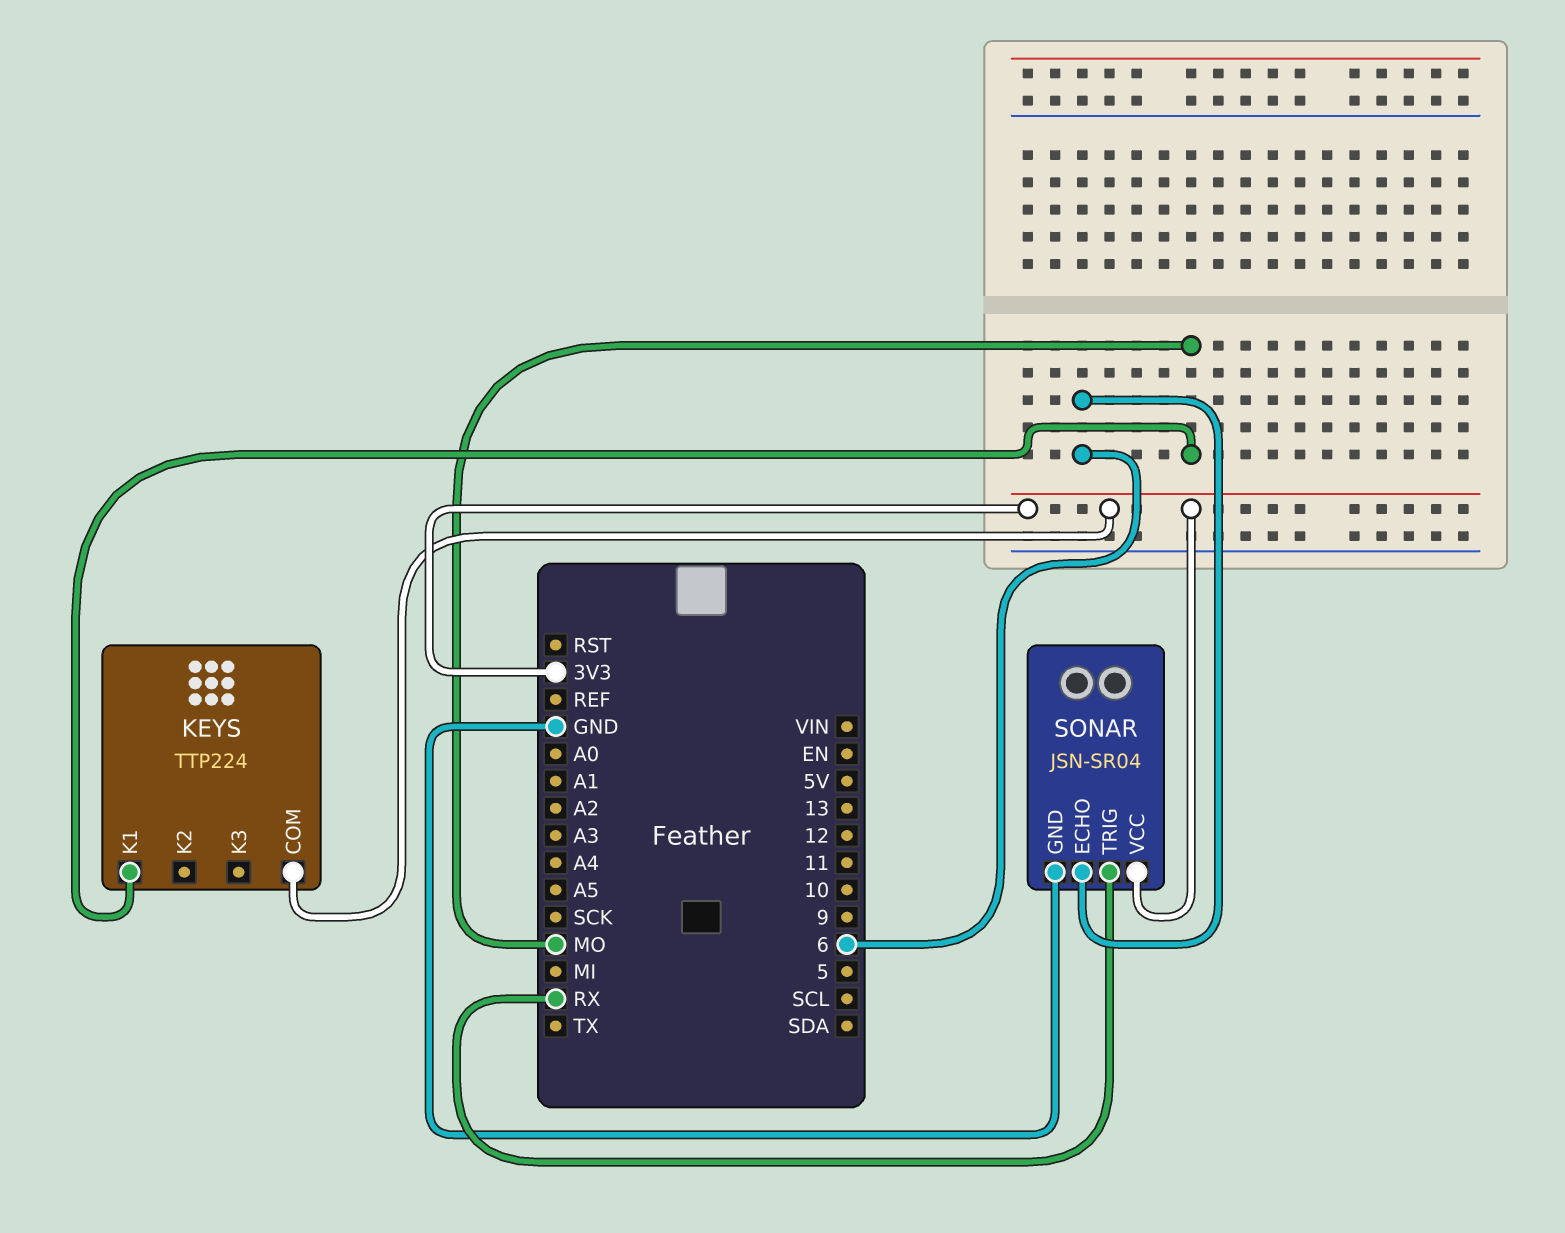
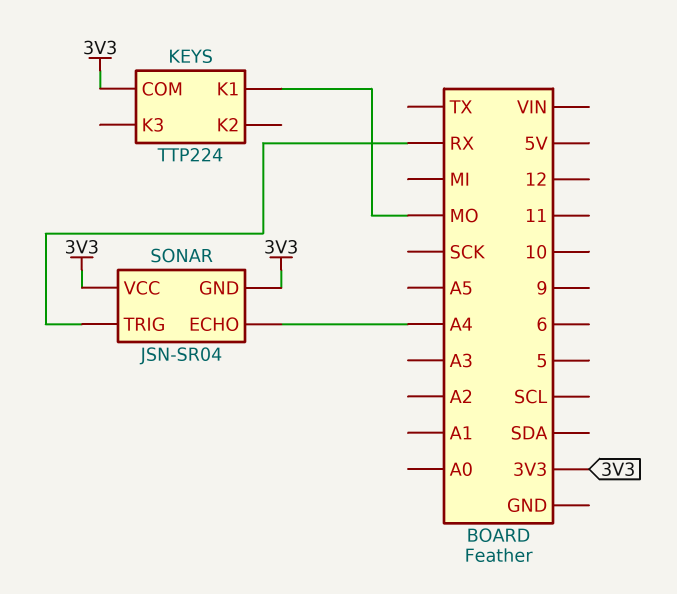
SONAR pin ECHO: 6 -> A4
SONAR pin GND: GND -> 3V3

